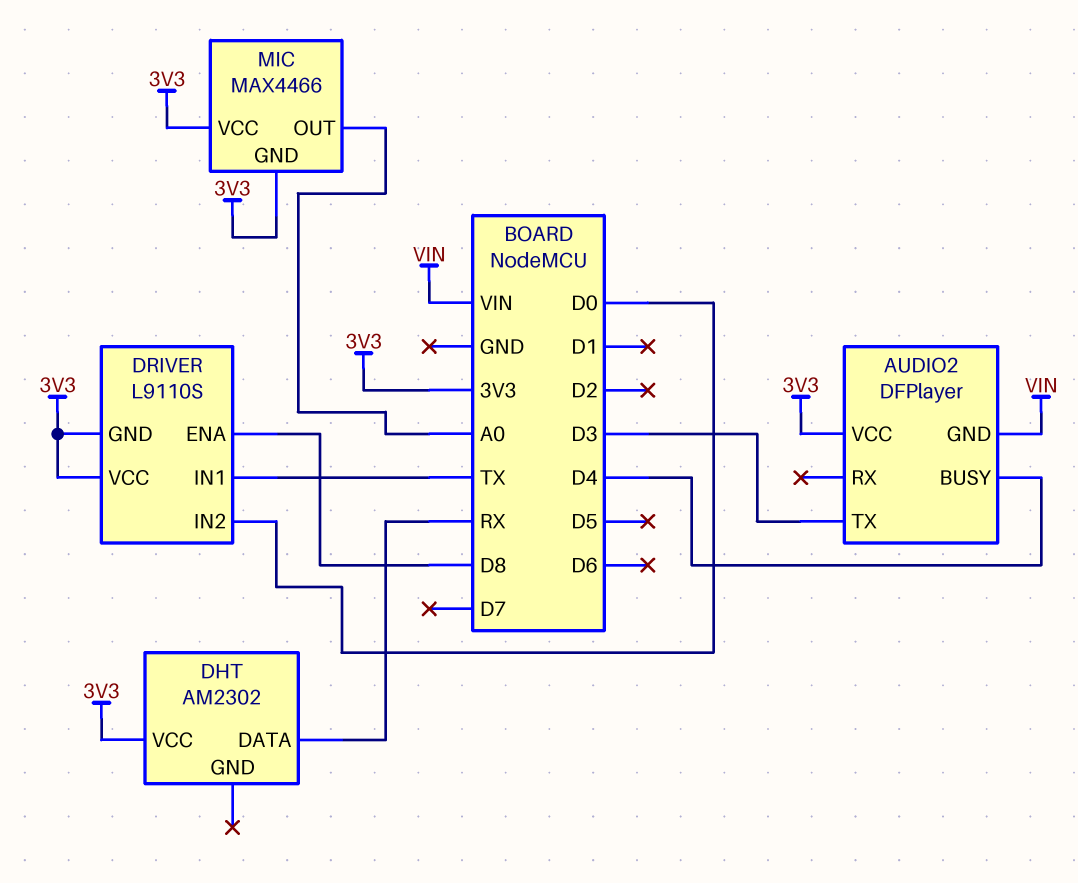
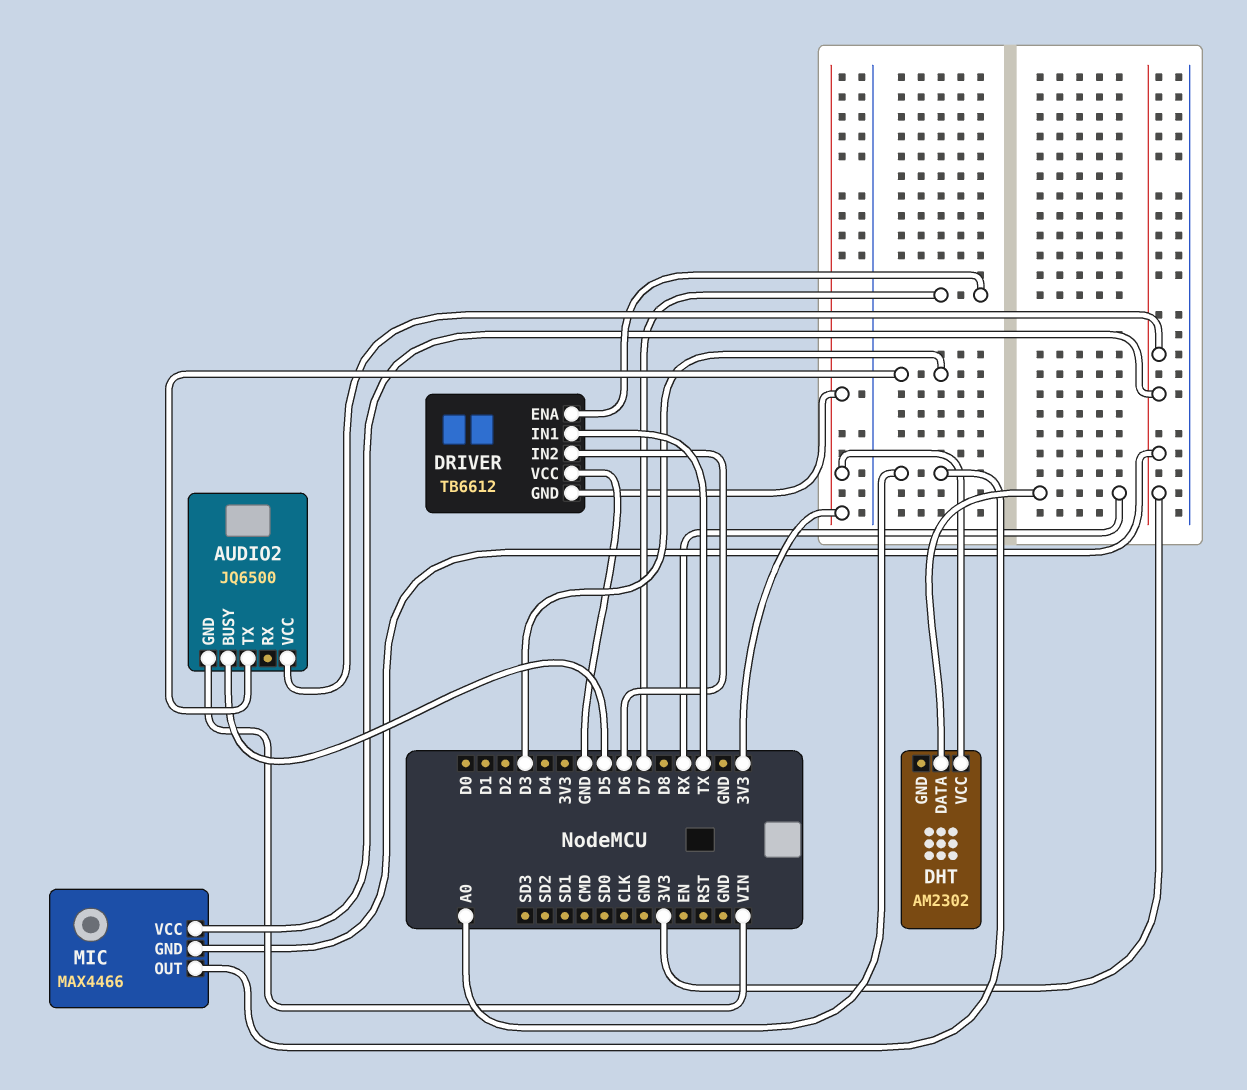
AUDIO2: DFPlayer -> JQ6500
AUDIO2 pin BUSY: D4 -> D5
DRIVER: L9110S -> TB6612
DRIVER pin ENA: D8 -> D7
DRIVER pin IN2: D0 -> D6
DRIVER pin VCC: 3V3 -> GND

